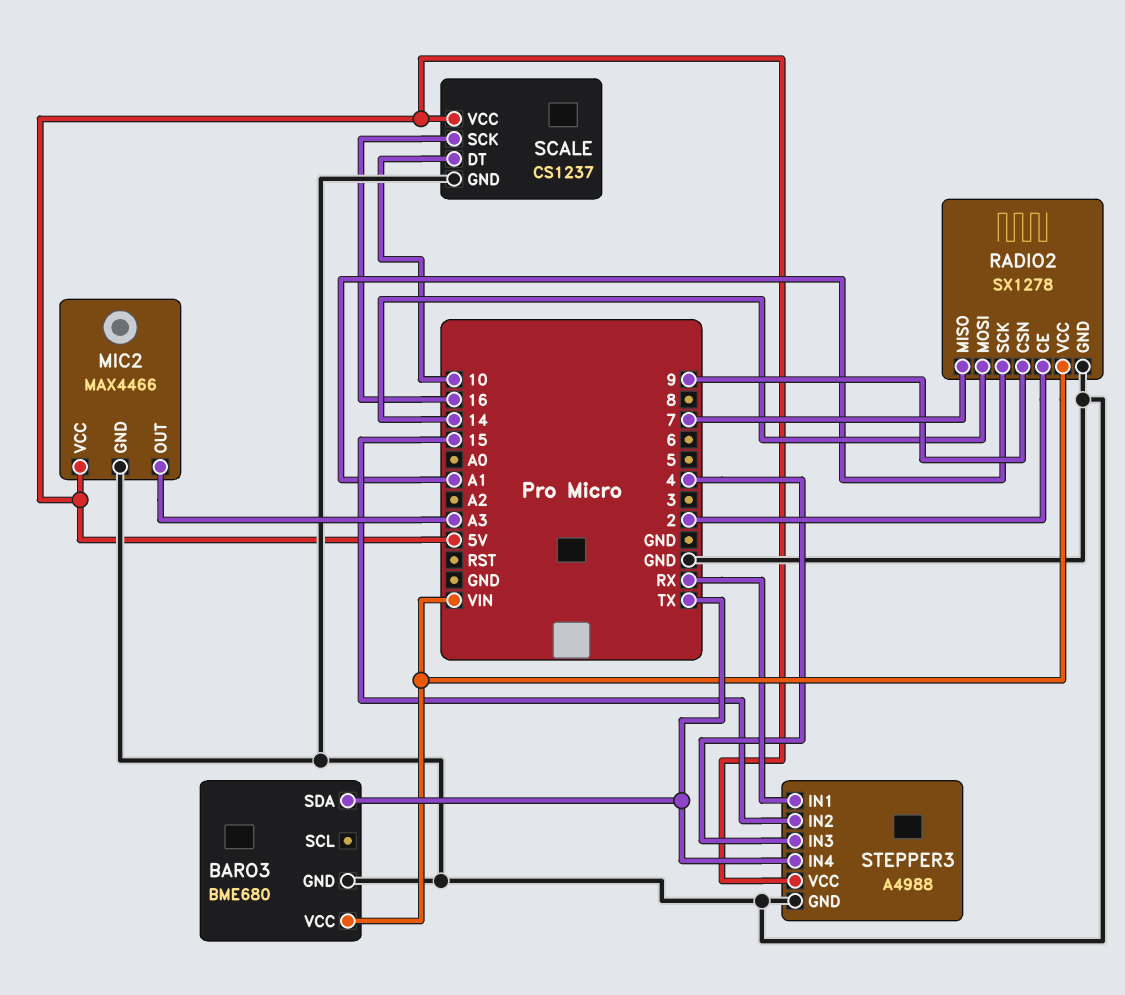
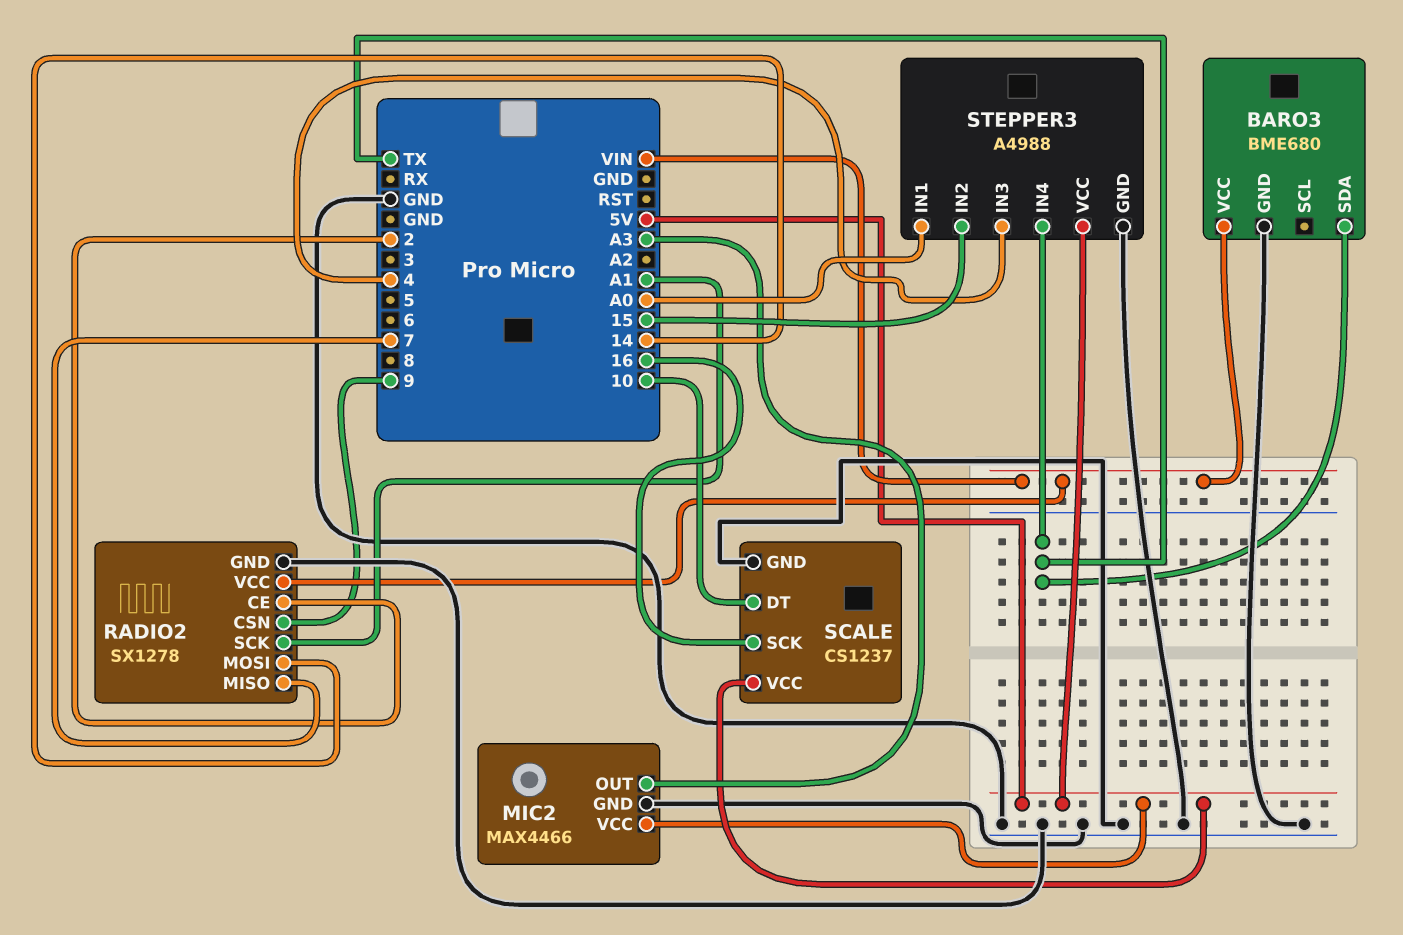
STEPPER3 pin IN1: RX -> A0

